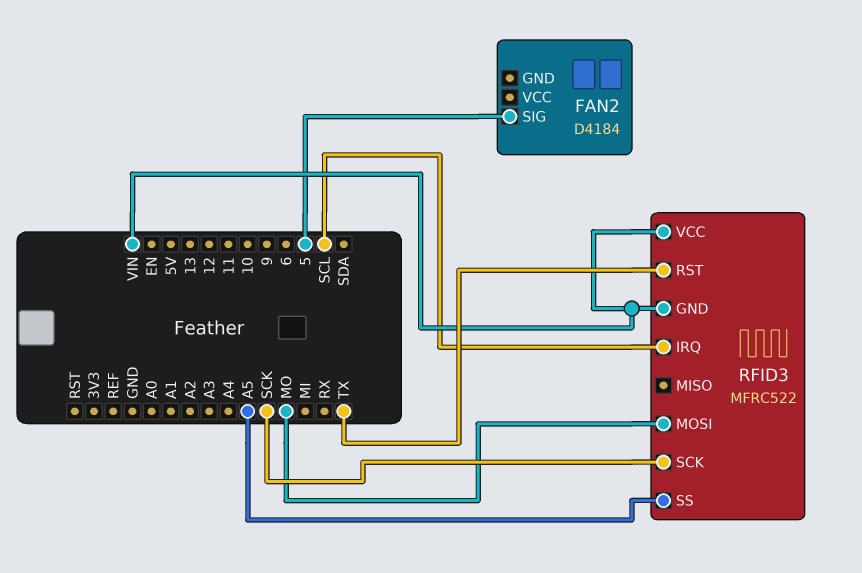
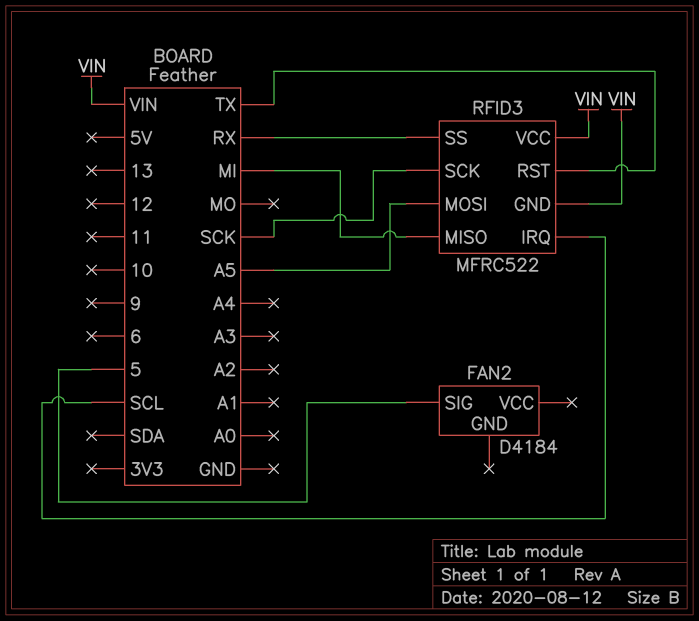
RFID3 pin MISO: none -> MI
RFID3 pin MOSI: MO -> A5
RFID3 pin SS: A5 -> RX

